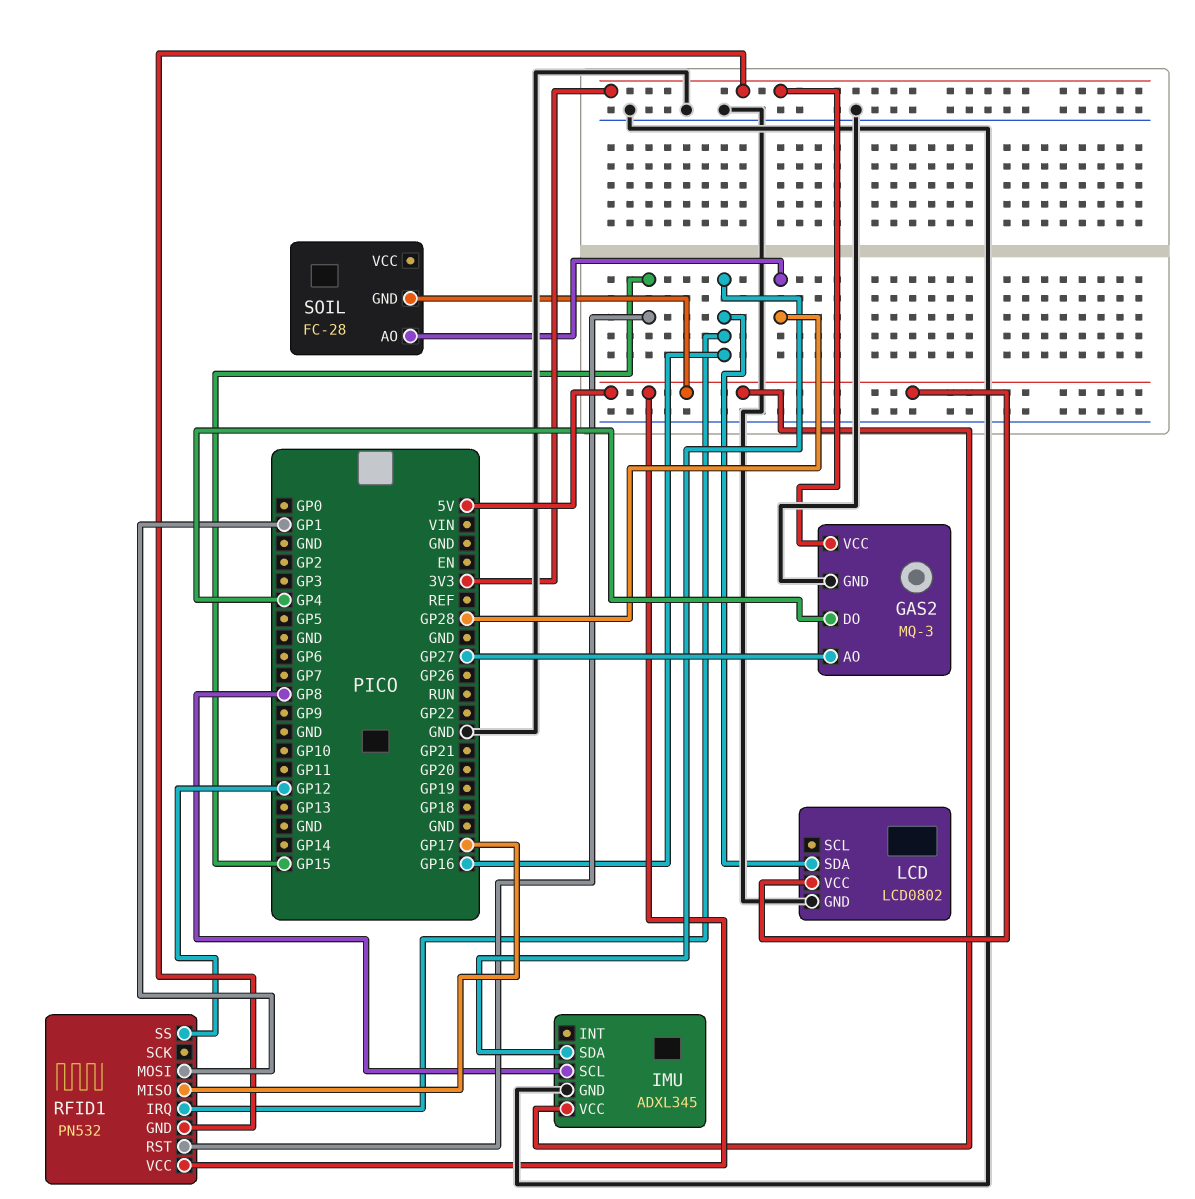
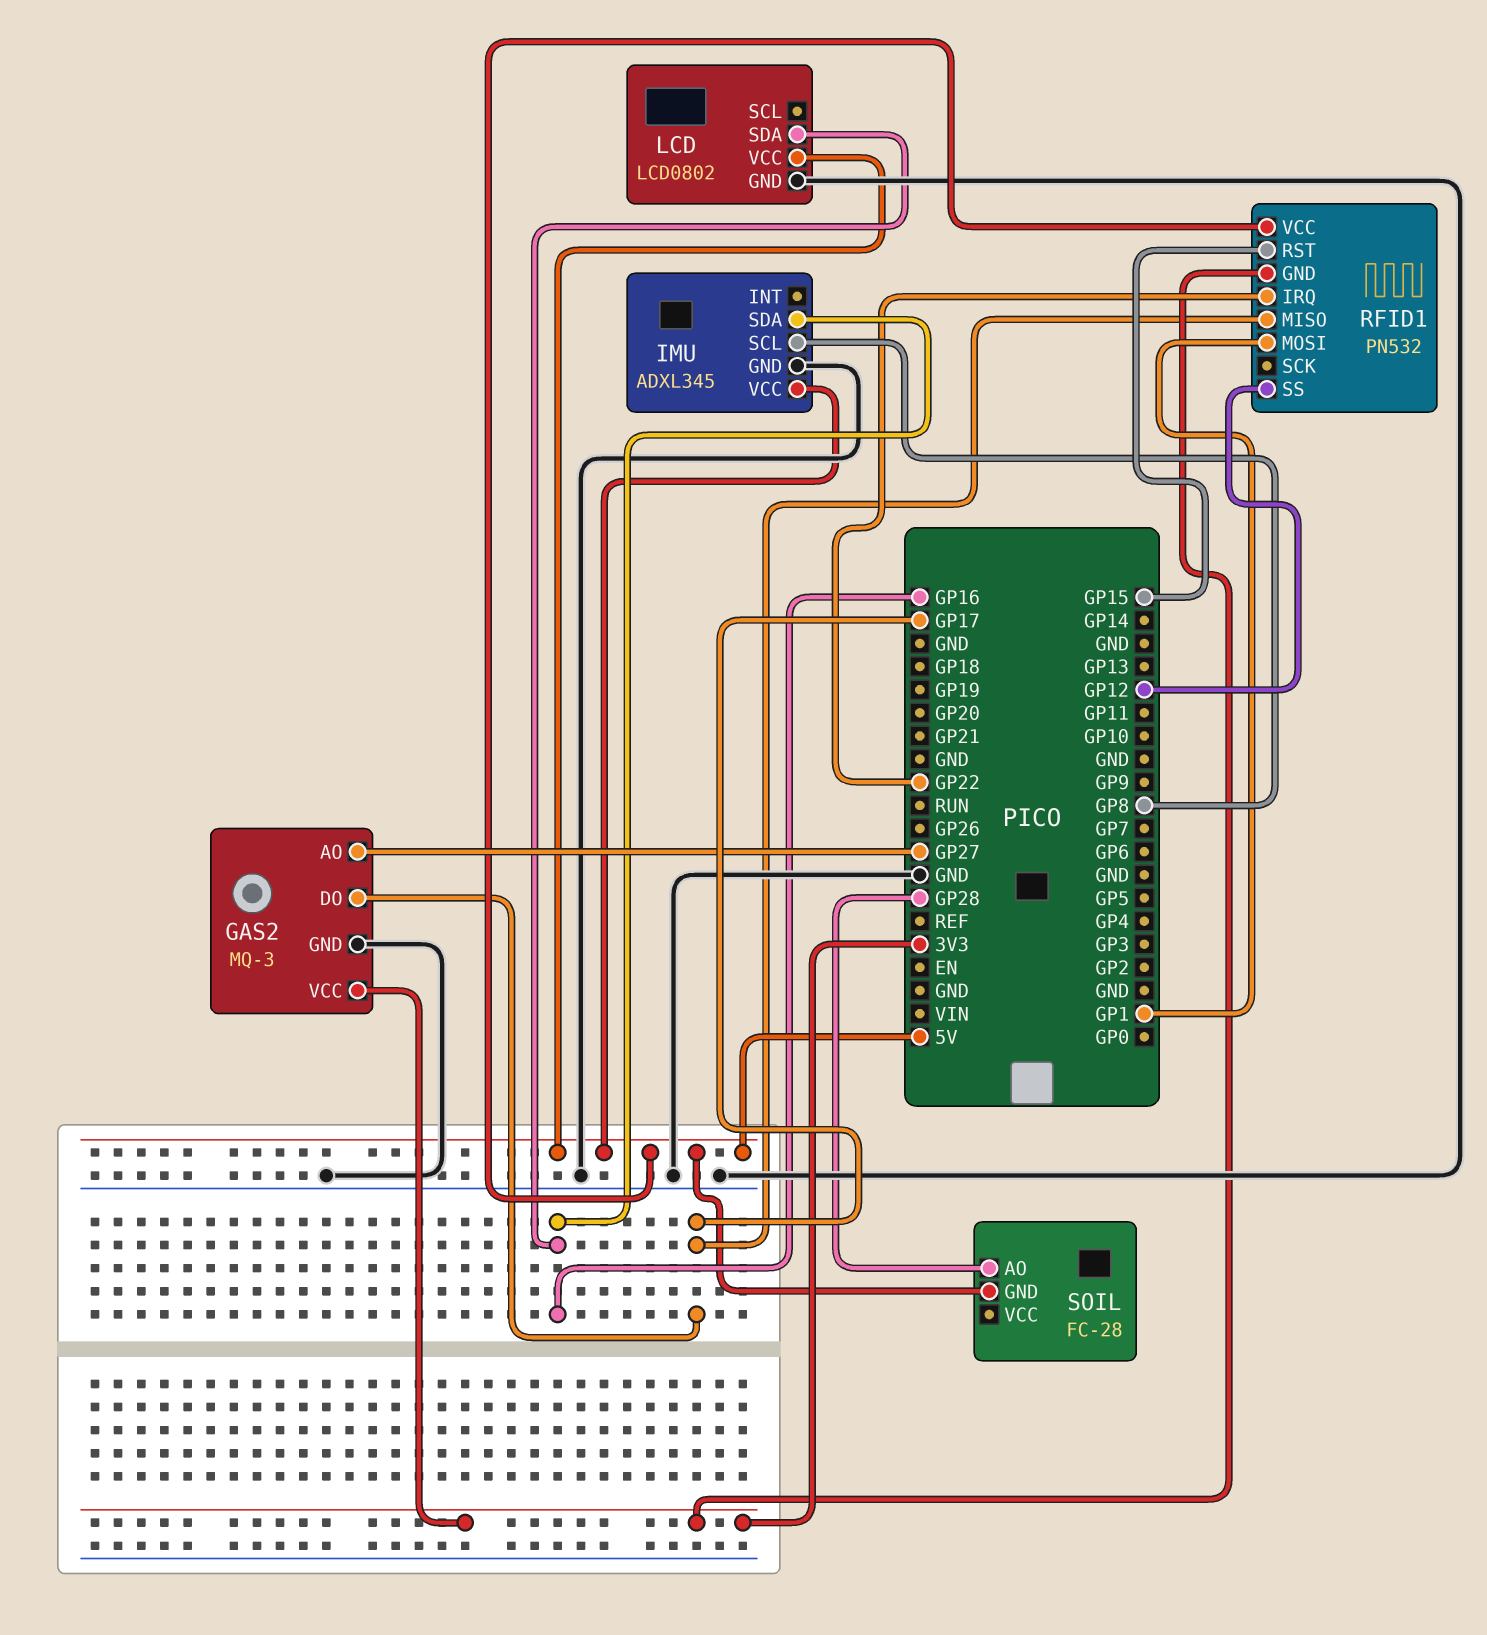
GAS2 pin DO: GP4 -> GP17
RFID1 pin IRQ: GP16 -> GP22

